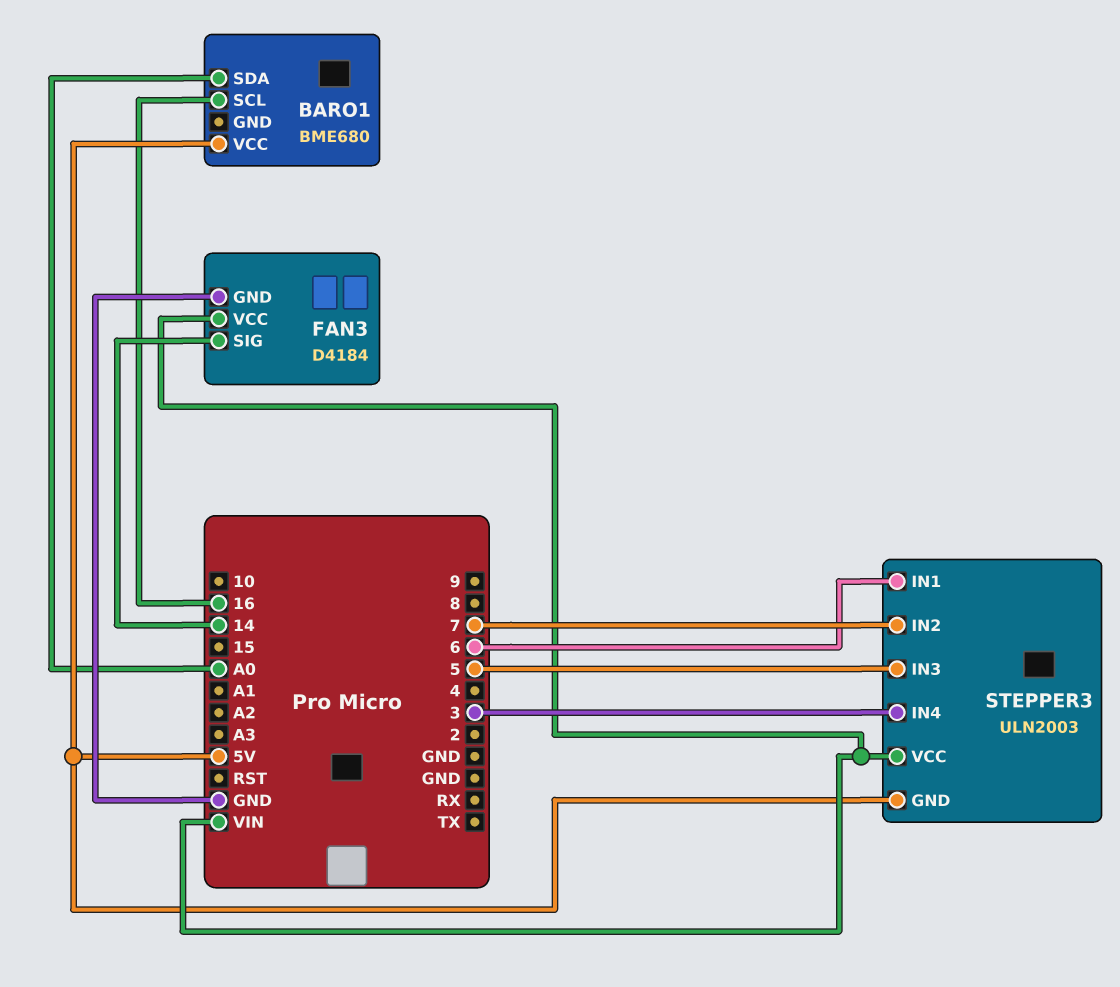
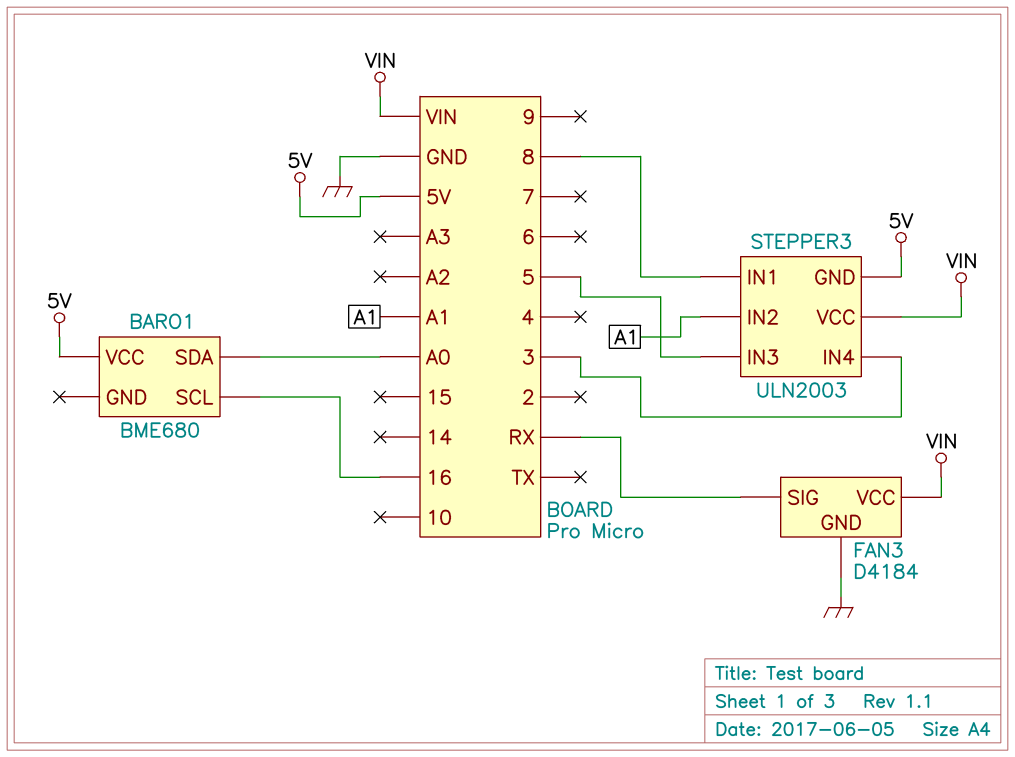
FAN3 pin SIG: 14 -> RX
STEPPER3 pin IN1: 6 -> 8
STEPPER3 pin IN2: 7 -> A1

